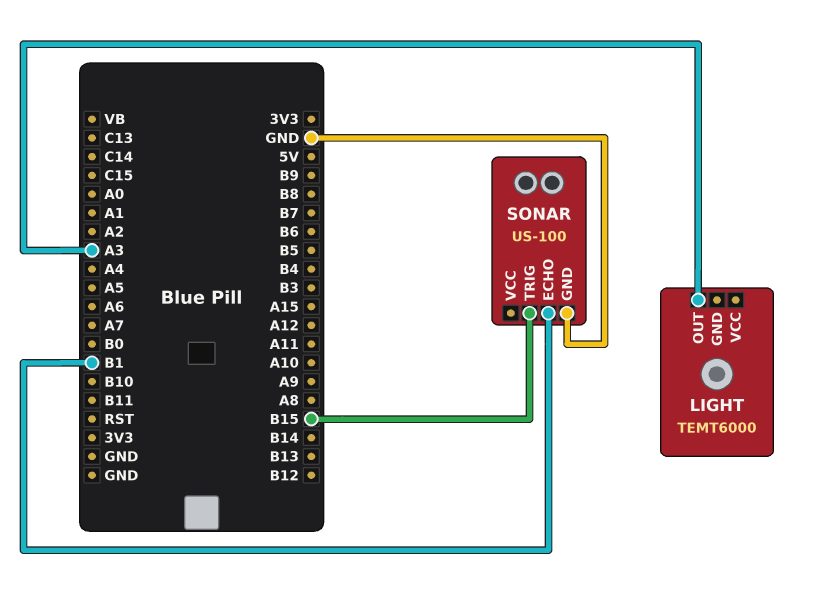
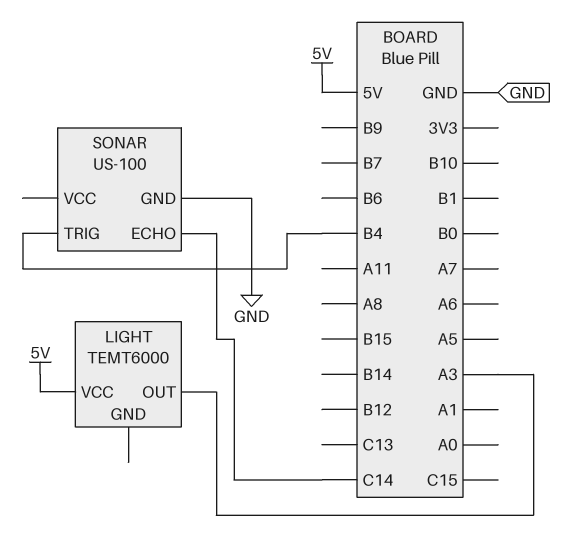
LIGHT pin VCC: none -> 5V
SONAR pin ECHO: B1 -> C14
SONAR pin TRIG: B15 -> B4

